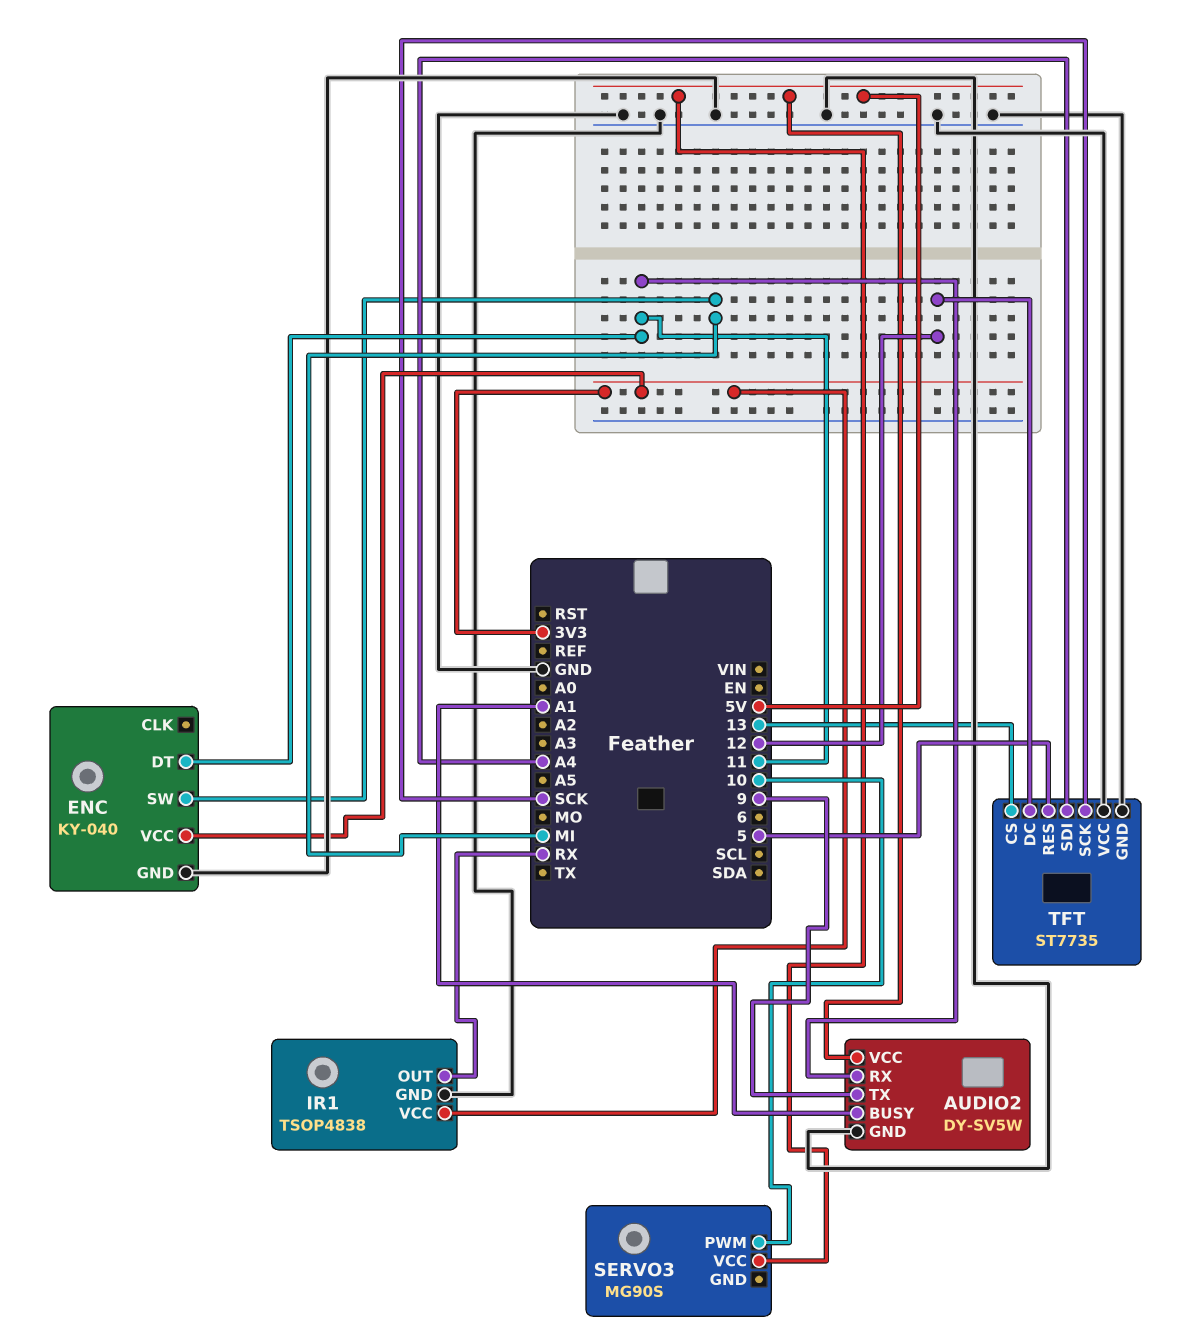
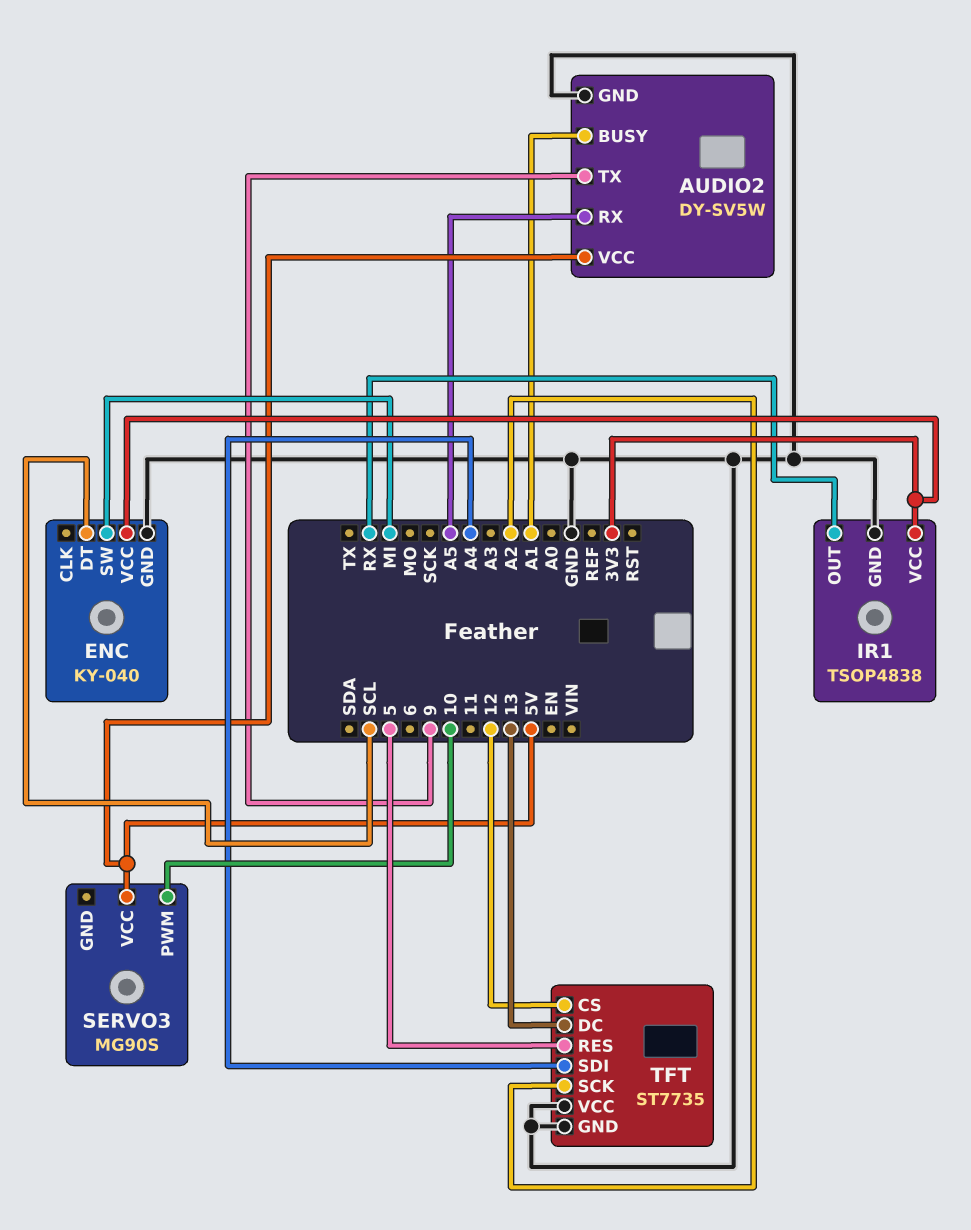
AUDIO2 pin RX: 11 -> A5
ENC pin DT: 11 -> SCL
TFT pin CS: 13 -> 12
TFT pin DC: 12 -> 13
TFT pin SCK: SCK -> A2

